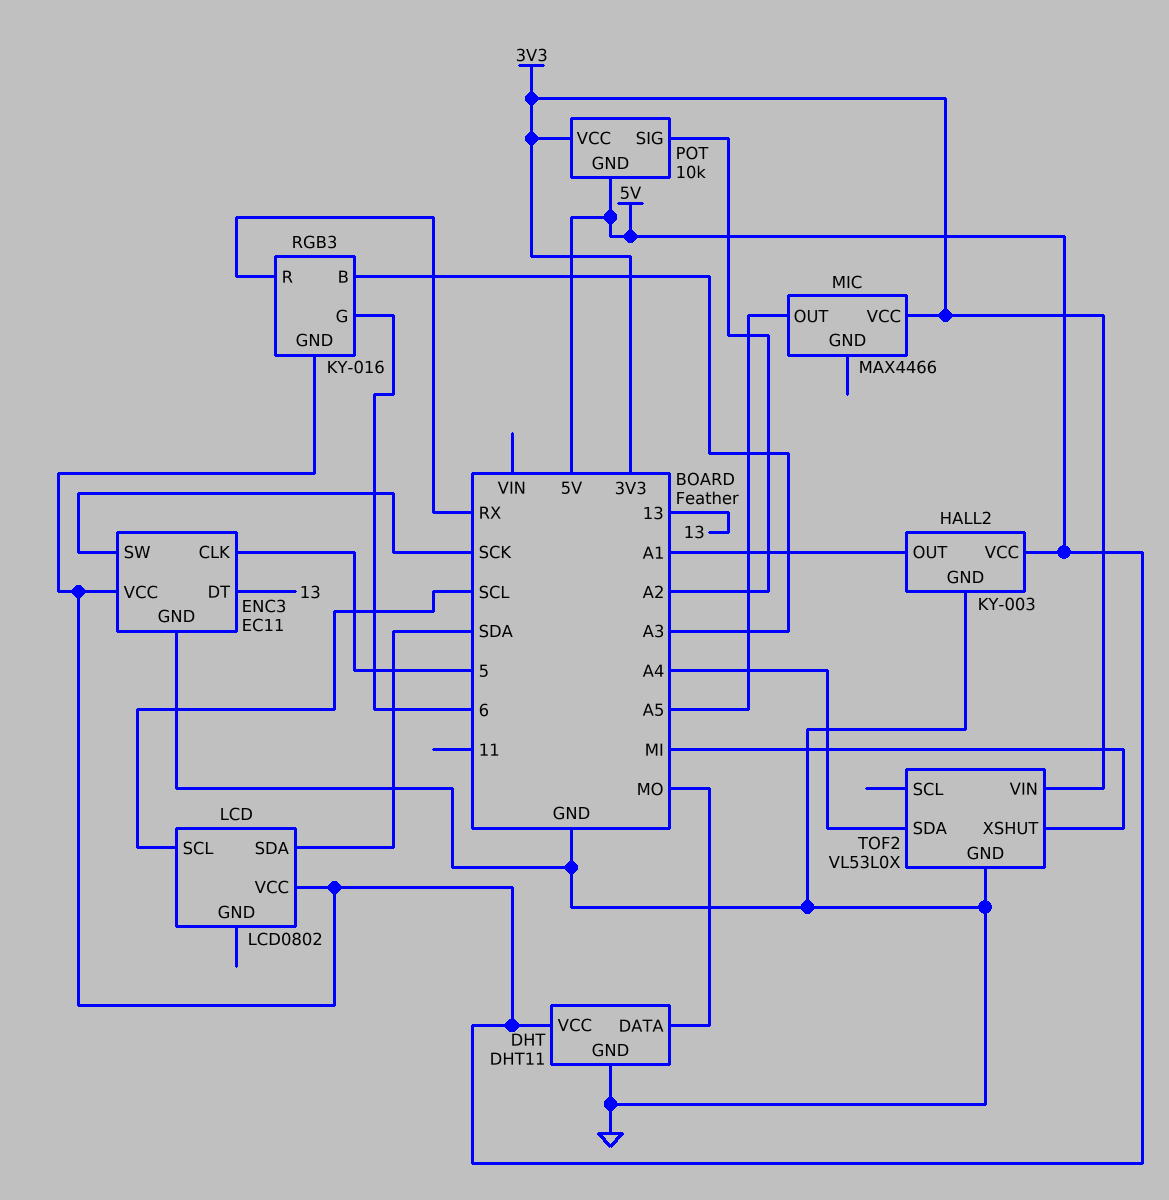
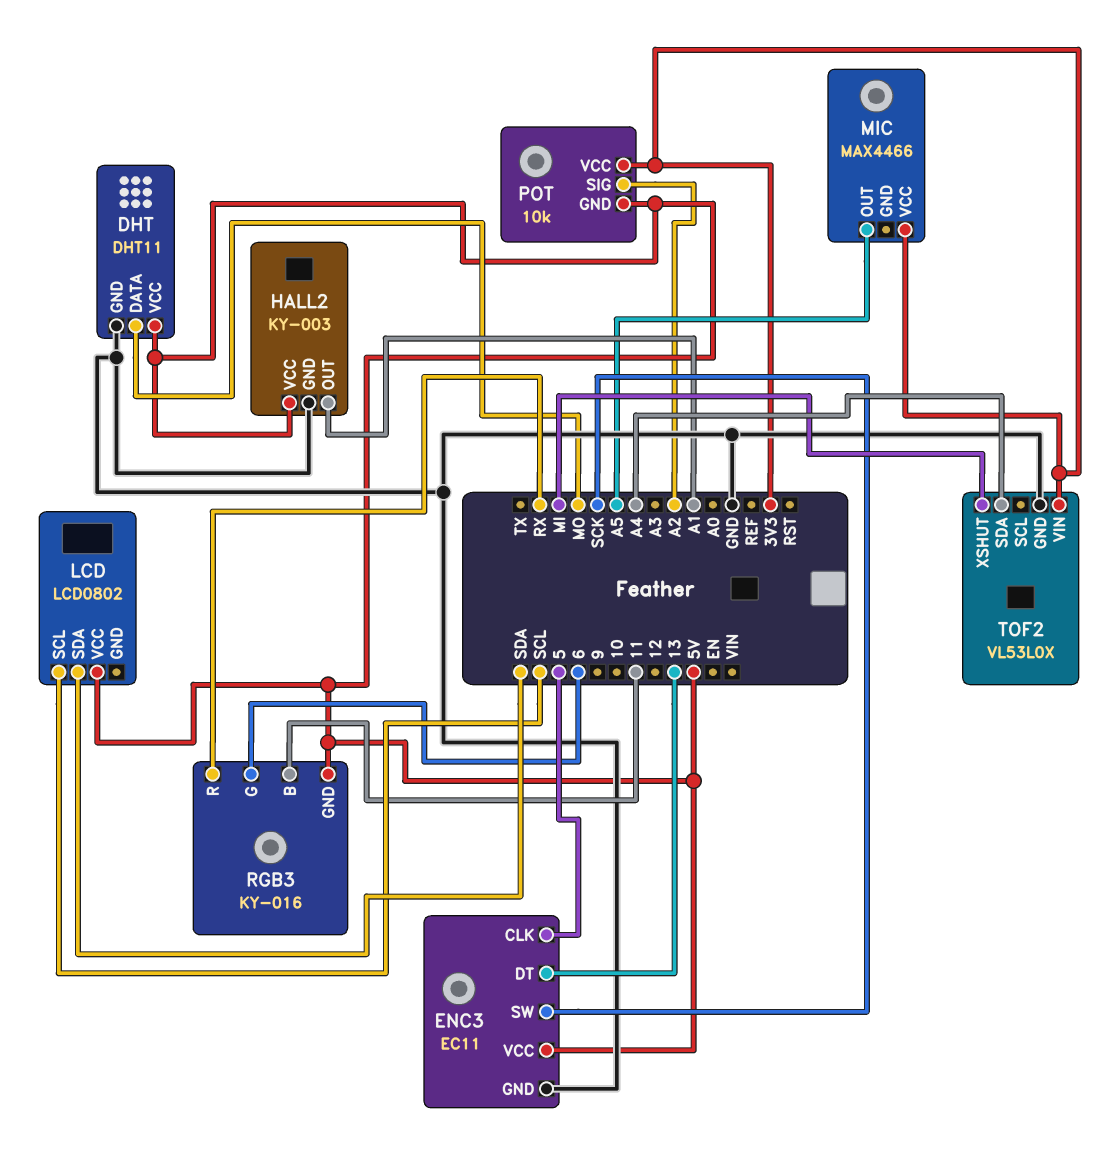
RGB3 pin B: A3 -> 11

